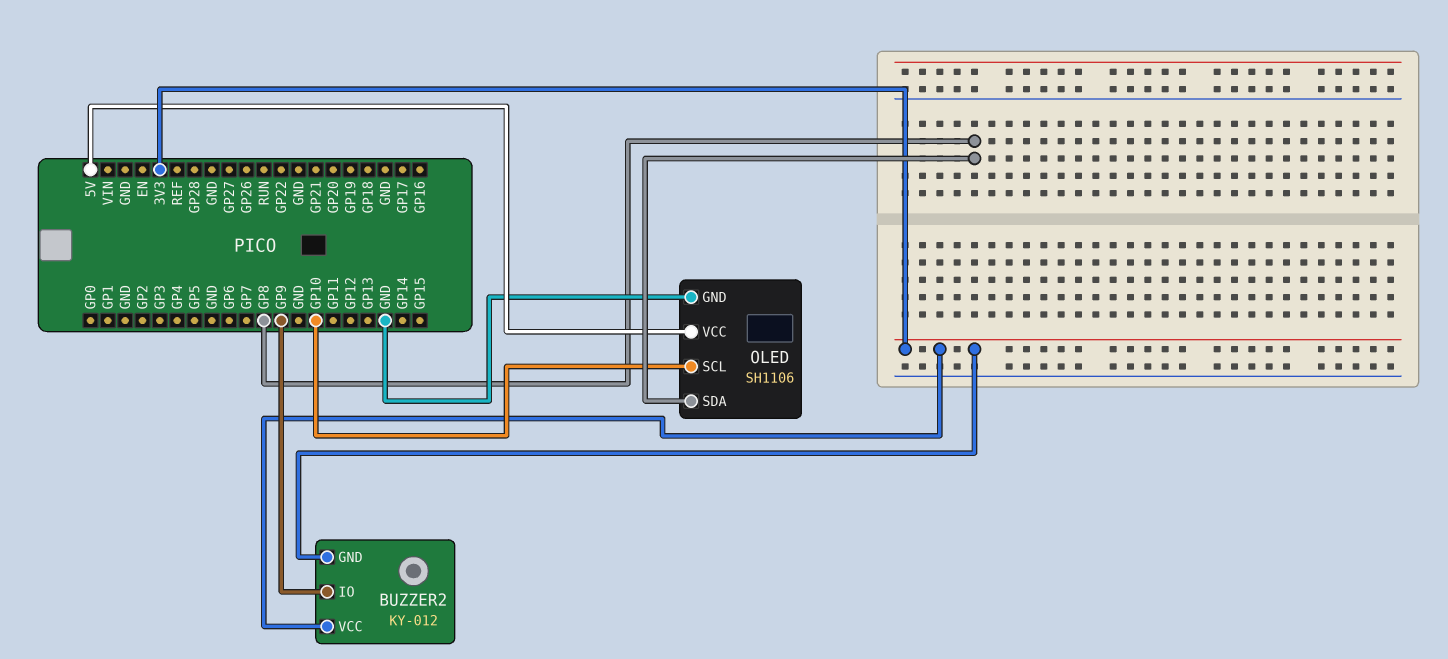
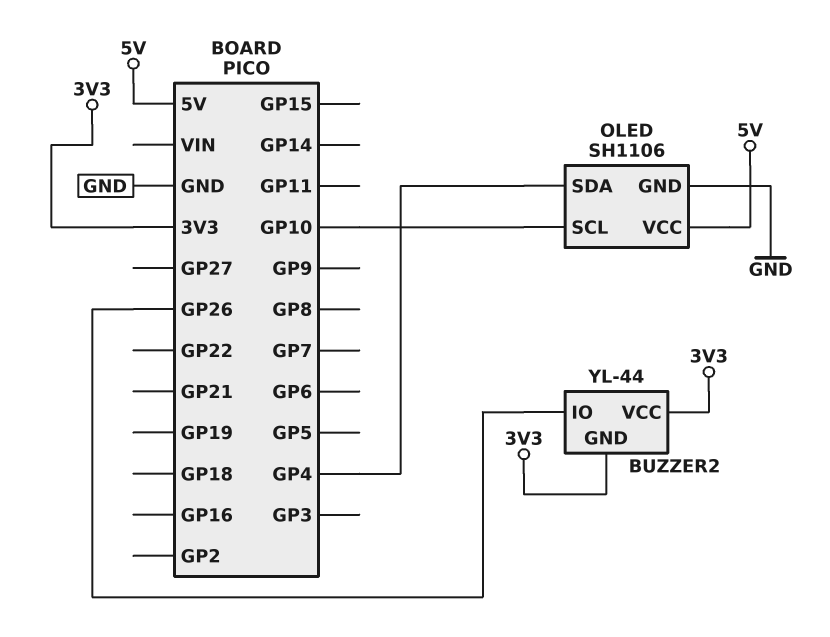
BUZZER2: KY-012 -> YL-44
BUZZER2 pin IO: GP9 -> GP26
OLED pin SDA: GP8 -> GP4

